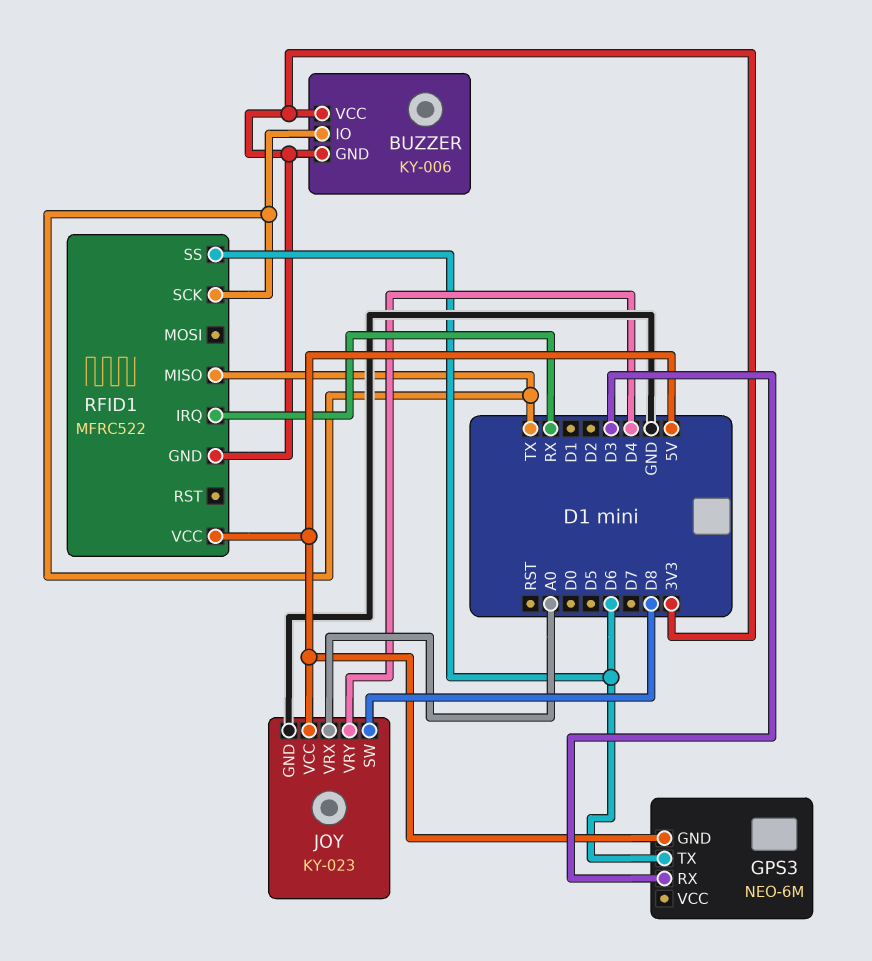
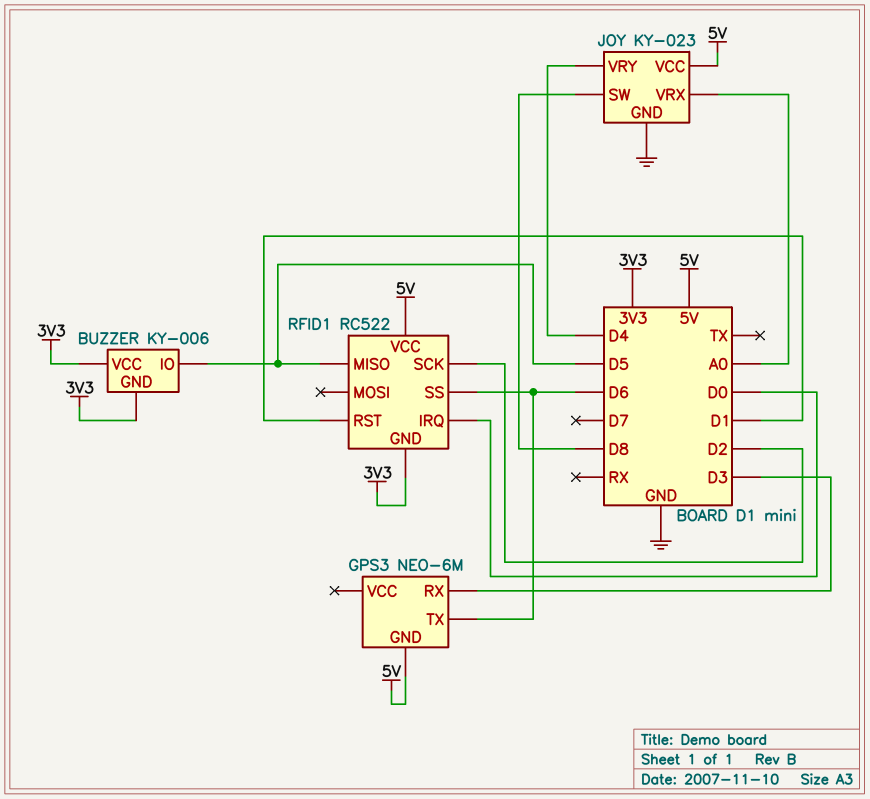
BUZZER pin IO: TX -> D5
RFID1: MFRC522 -> RC522
RFID1 pin IRQ: RX -> D0
RFID1 pin MISO: TX -> D5
RFID1 pin RST: none -> D1
RFID1 pin SCK: TX -> D2

